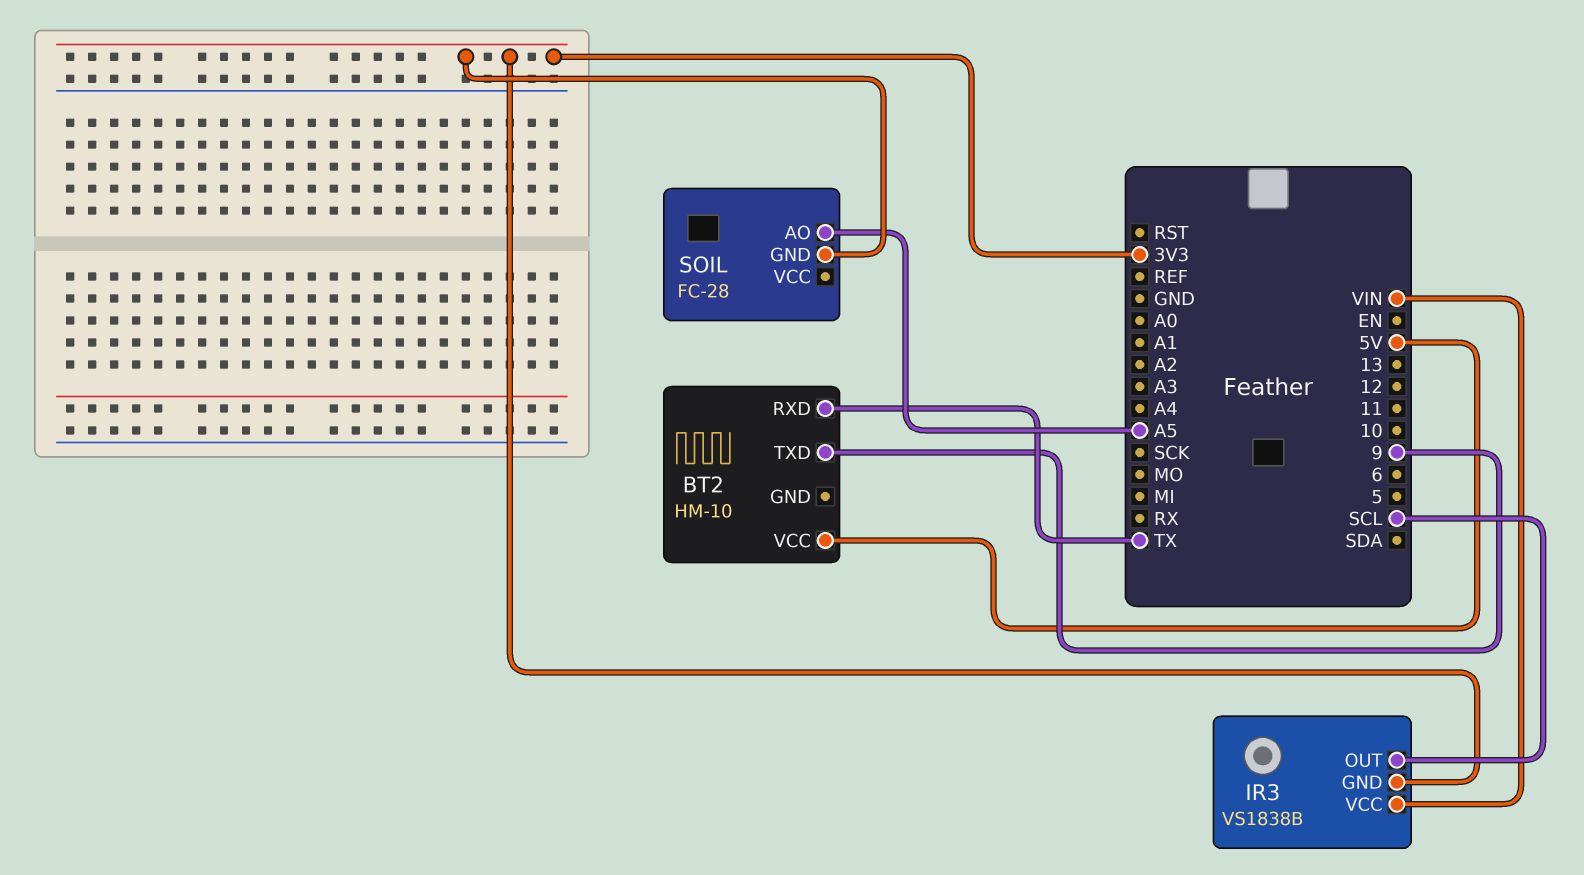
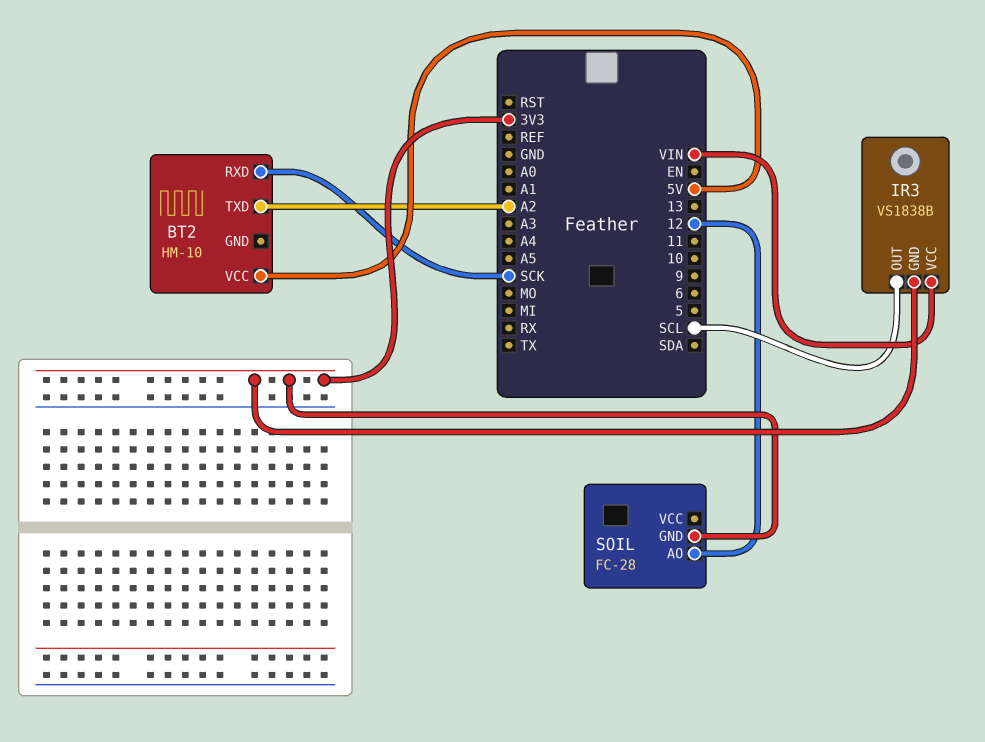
BT2 pin RXD: TX -> SCK
BT2 pin TXD: 9 -> A2
SOIL pin AO: A5 -> 12

